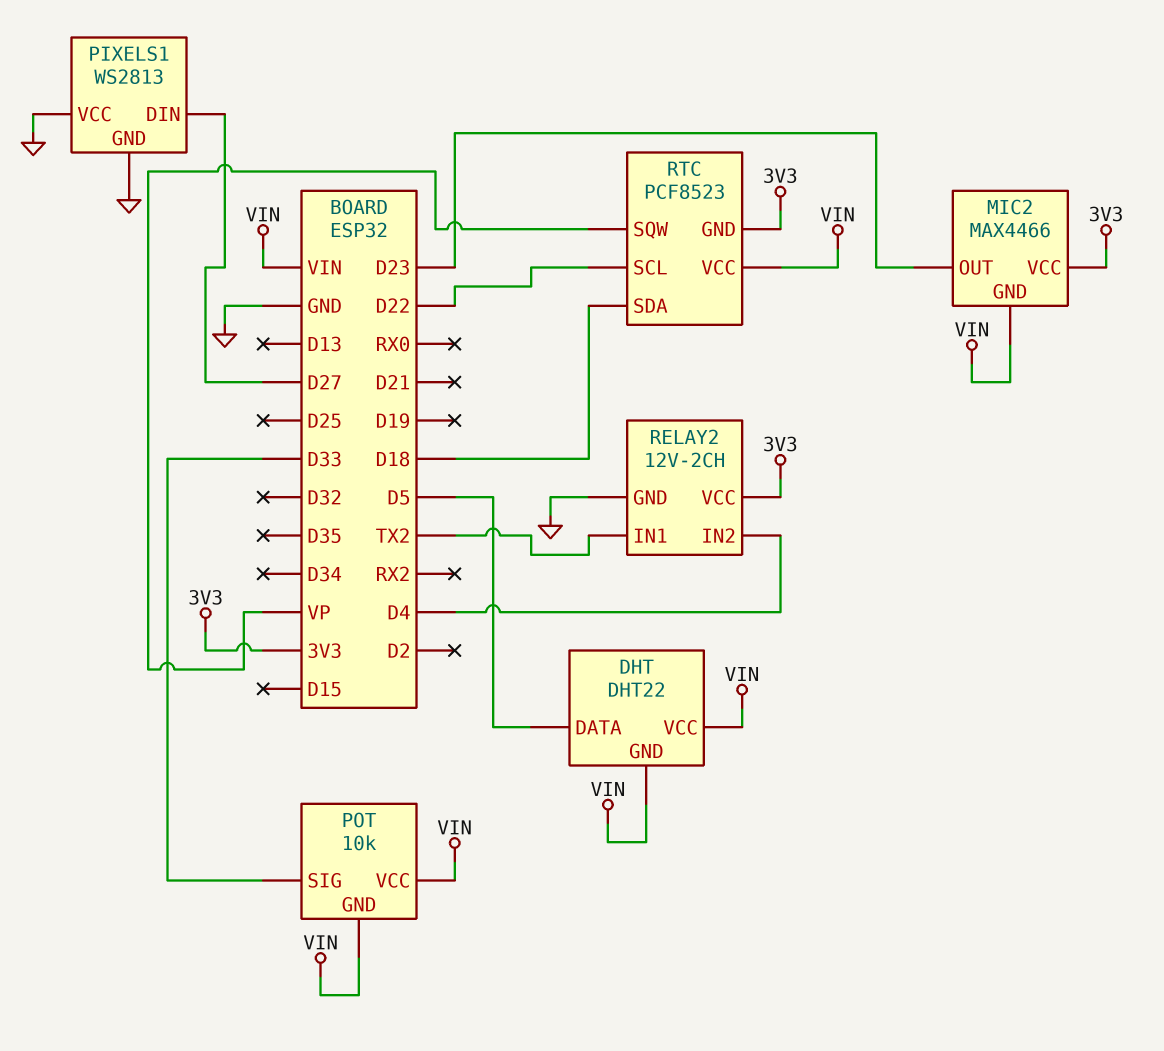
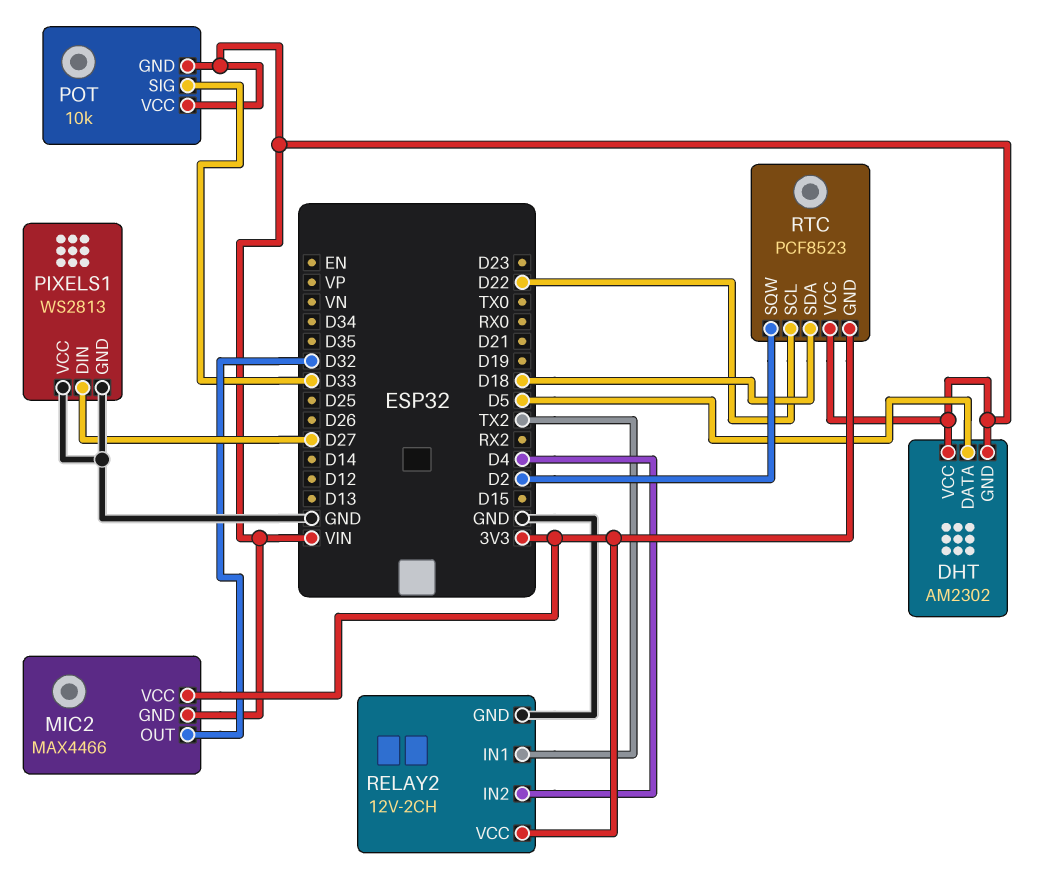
DHT: DHT22 -> AM2302
MIC2 pin OUT: D23 -> D32
RTC pin SQW: VP -> D2

